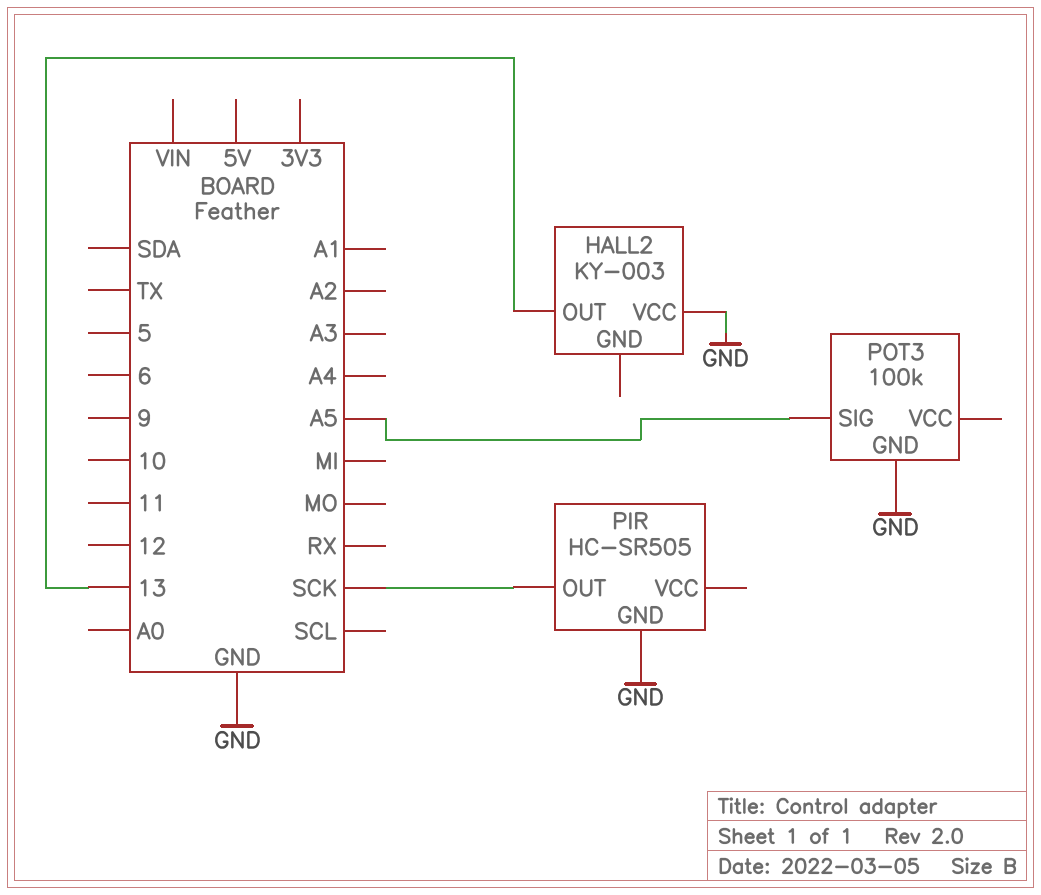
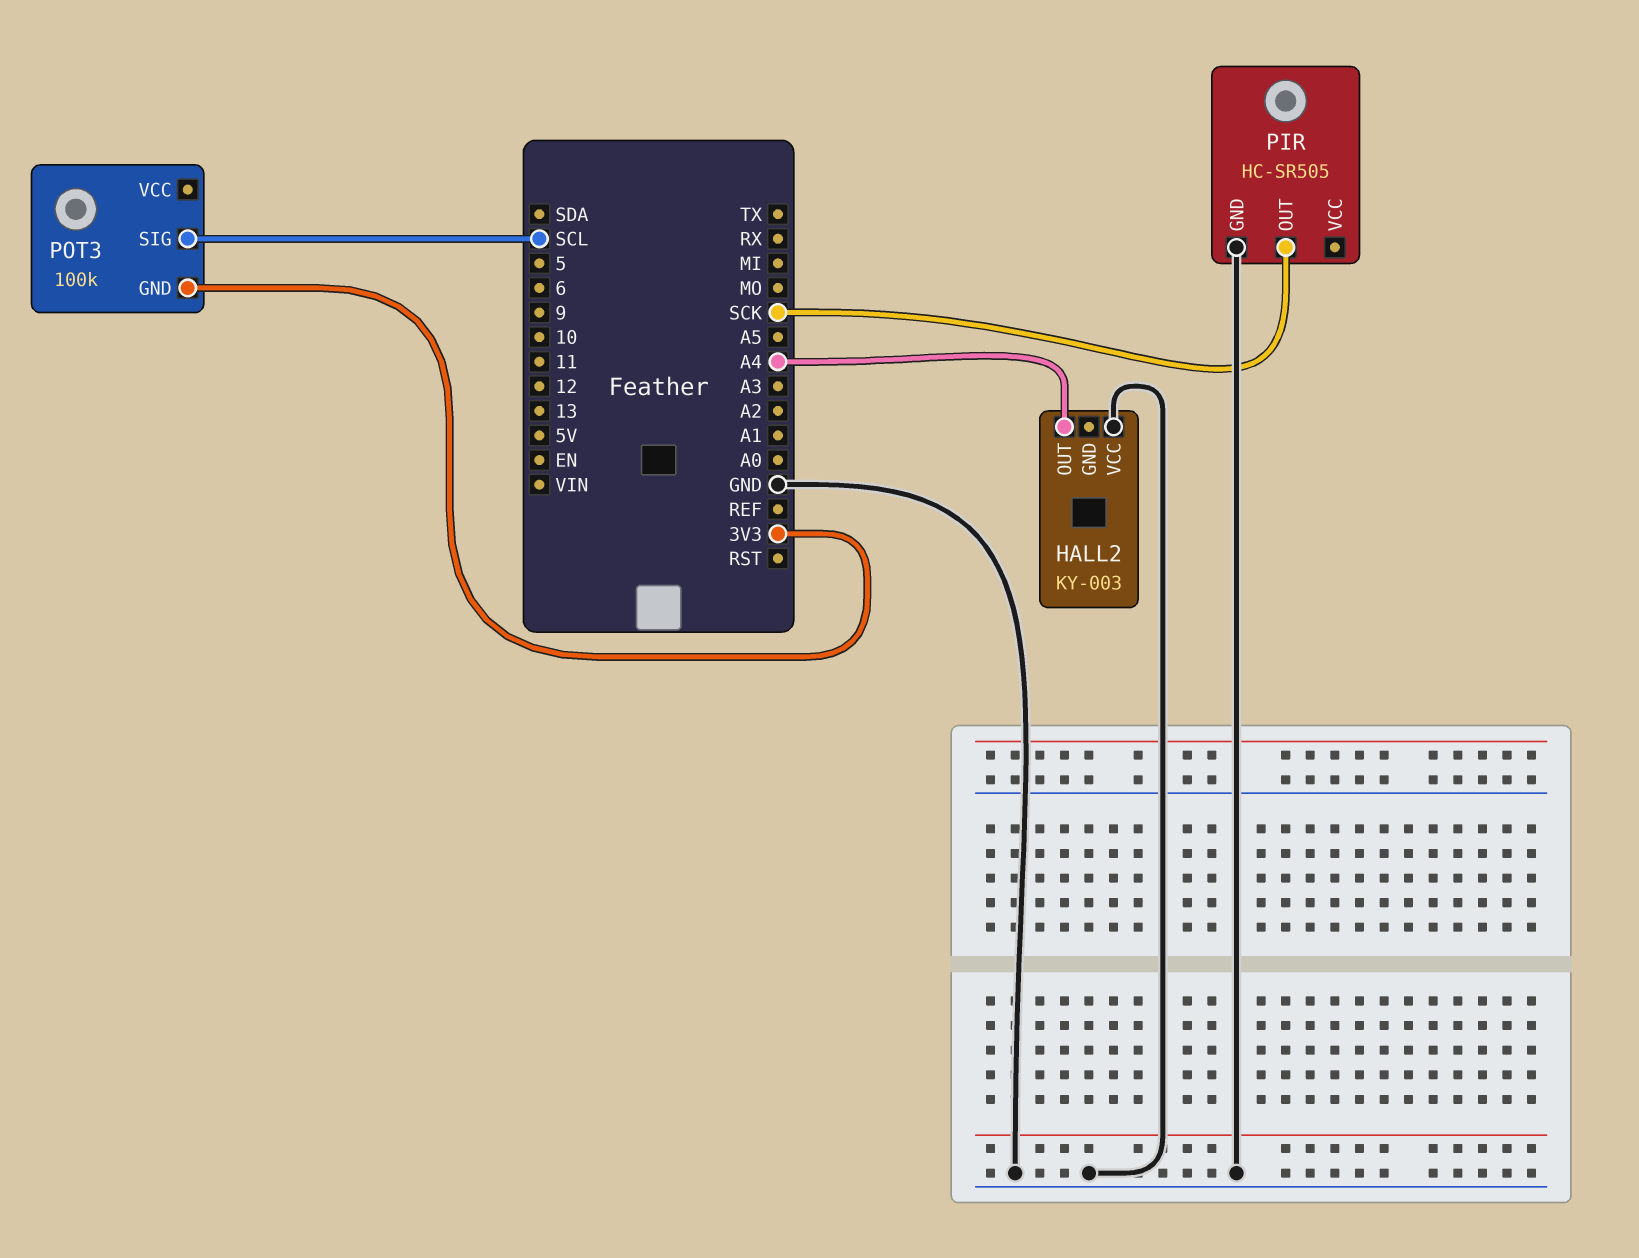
HALL2 pin OUT: 13 -> A4
POT3 pin GND: GND -> 3V3
POT3 pin SIG: A5 -> SCL

